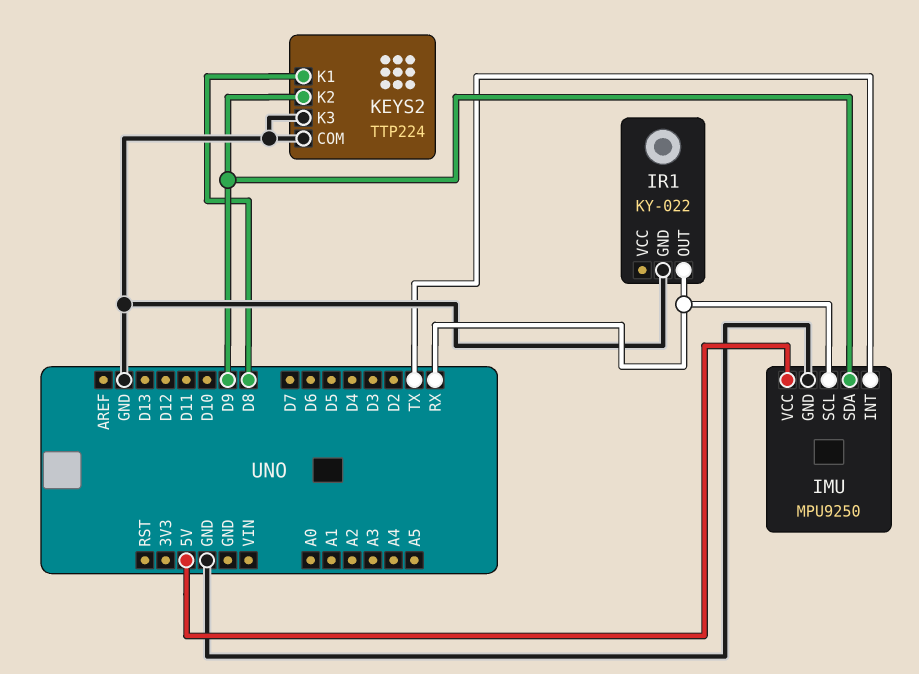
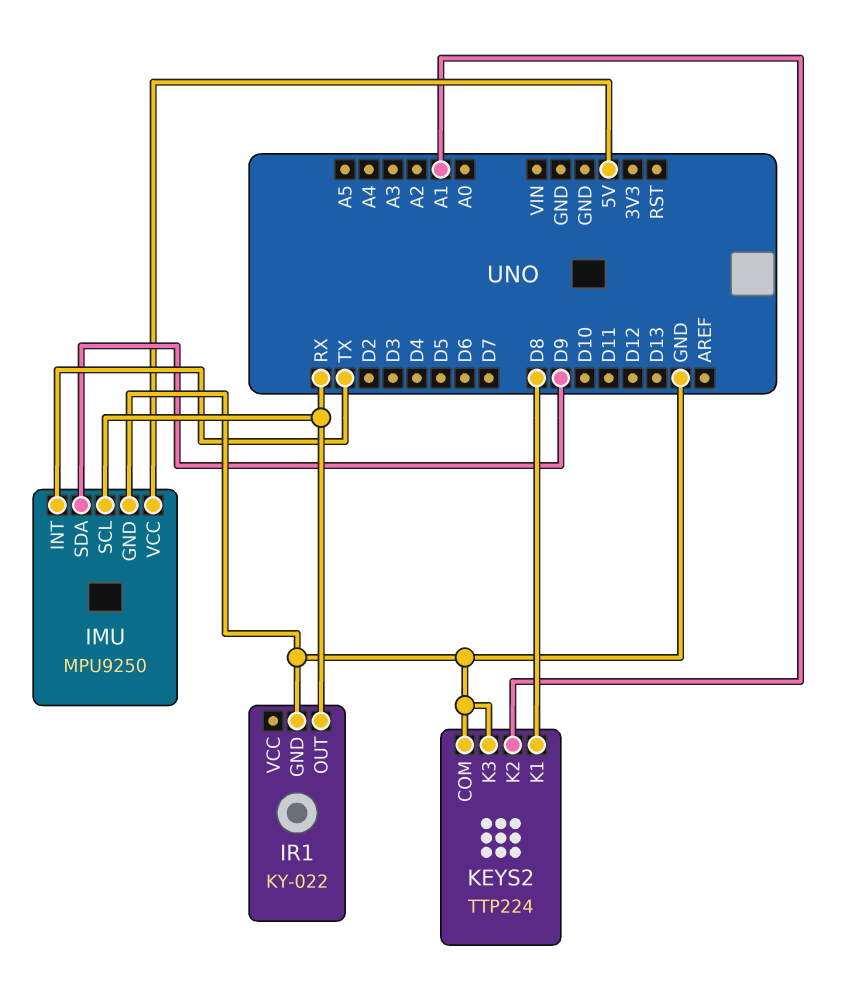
KEYS2 pin K2: D9 -> A1

